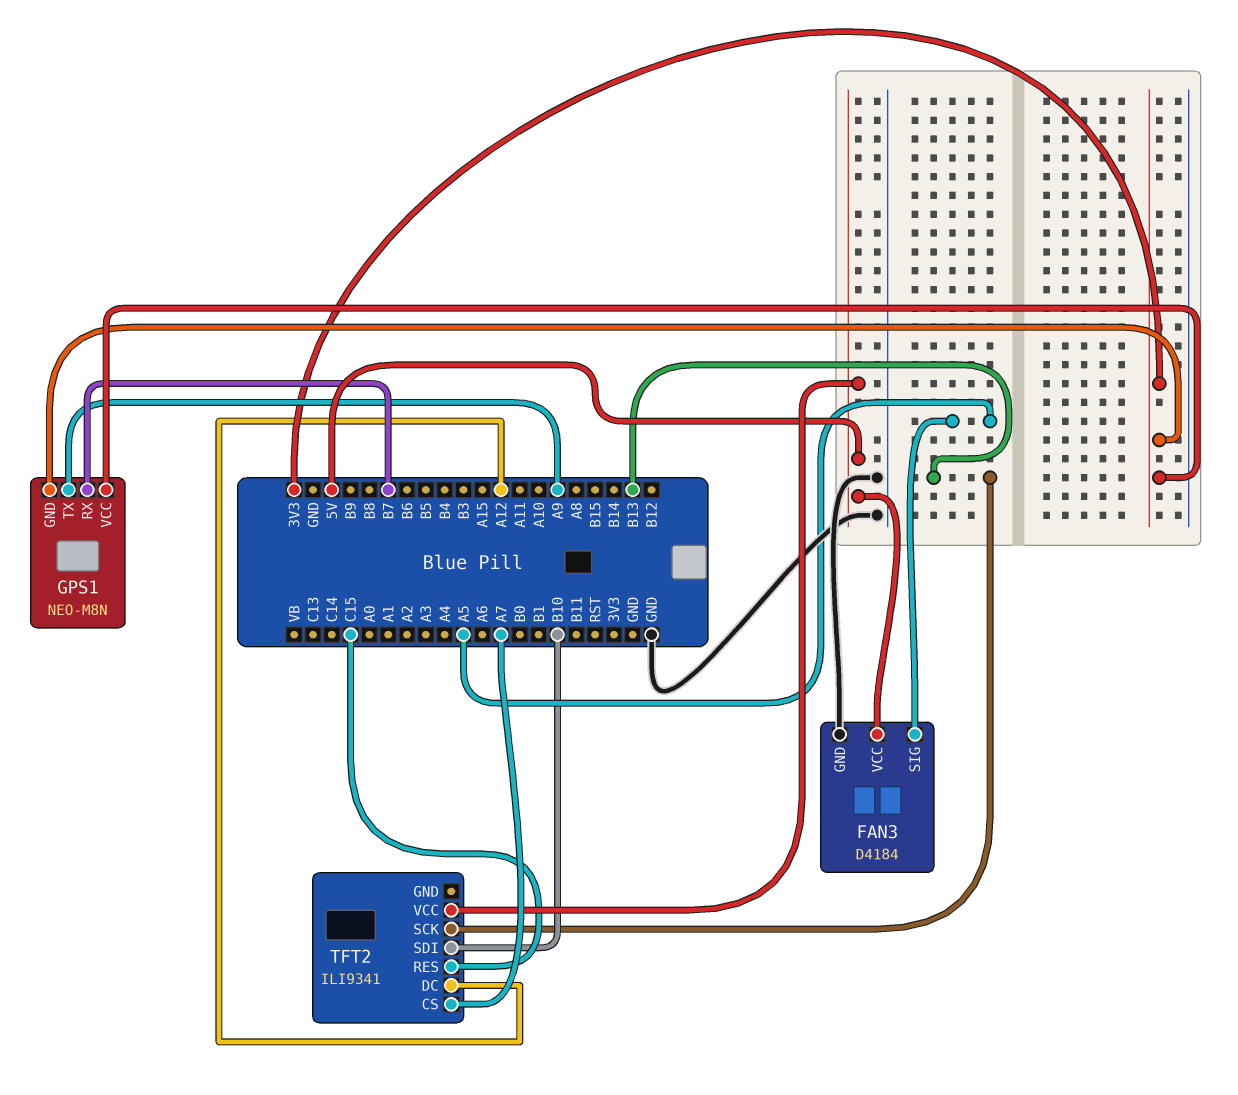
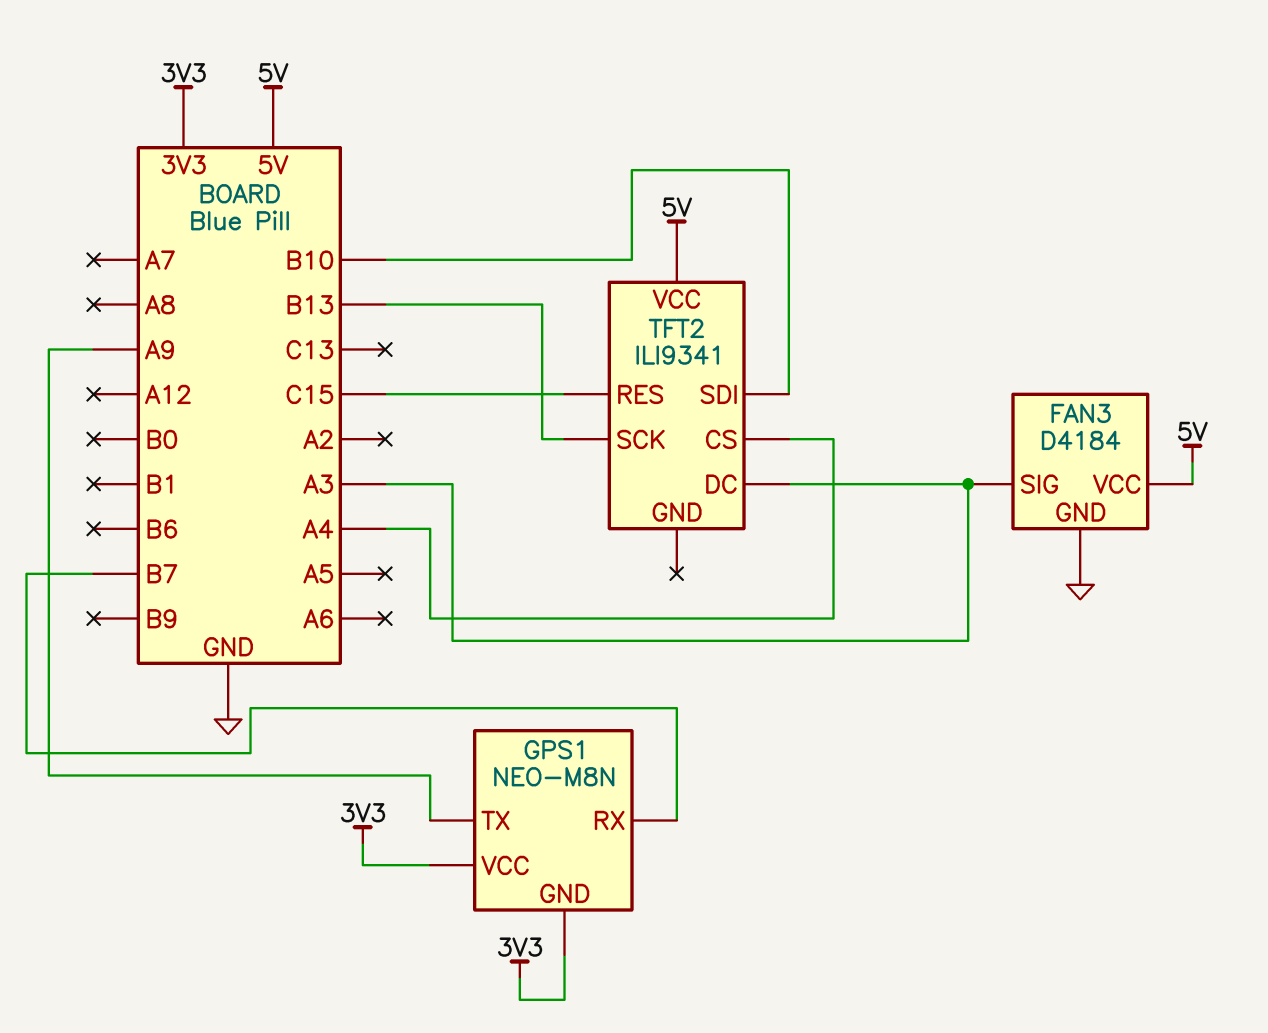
FAN3 pin SIG: A5 -> A3
TFT2 pin CS: A7 -> A4
TFT2 pin DC: A12 -> A3

